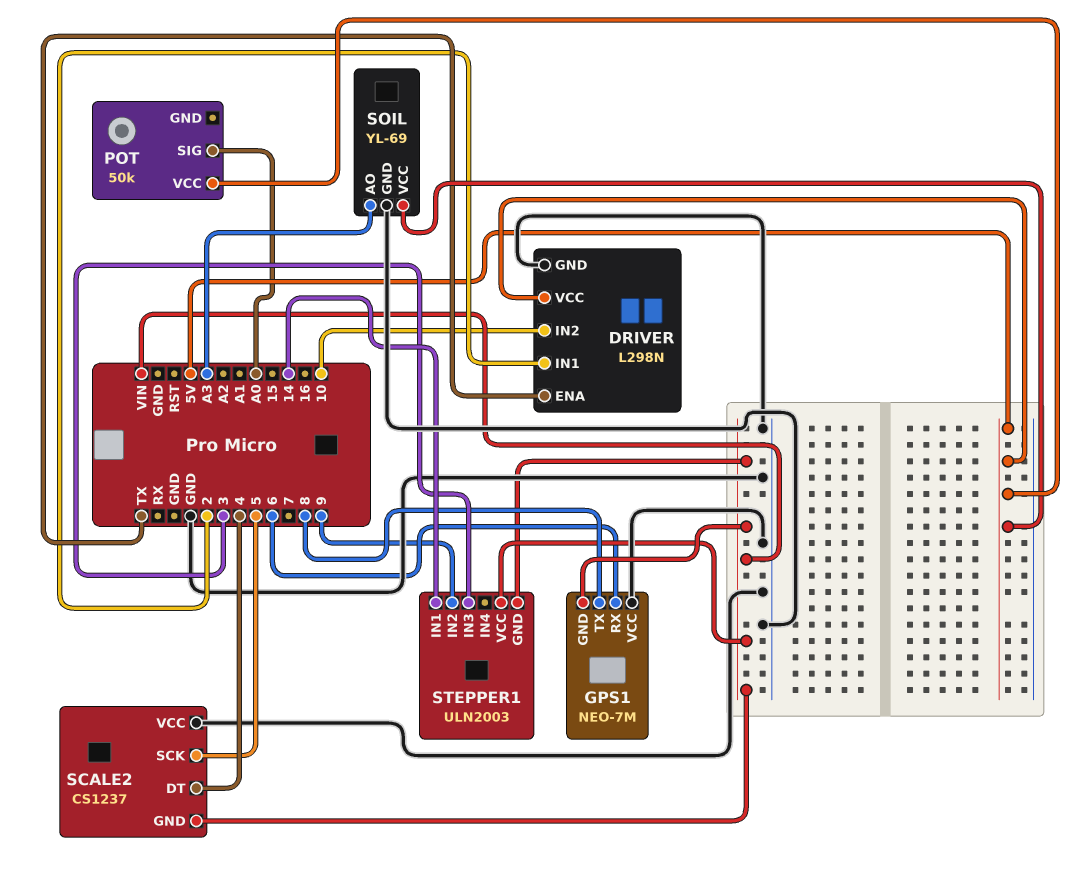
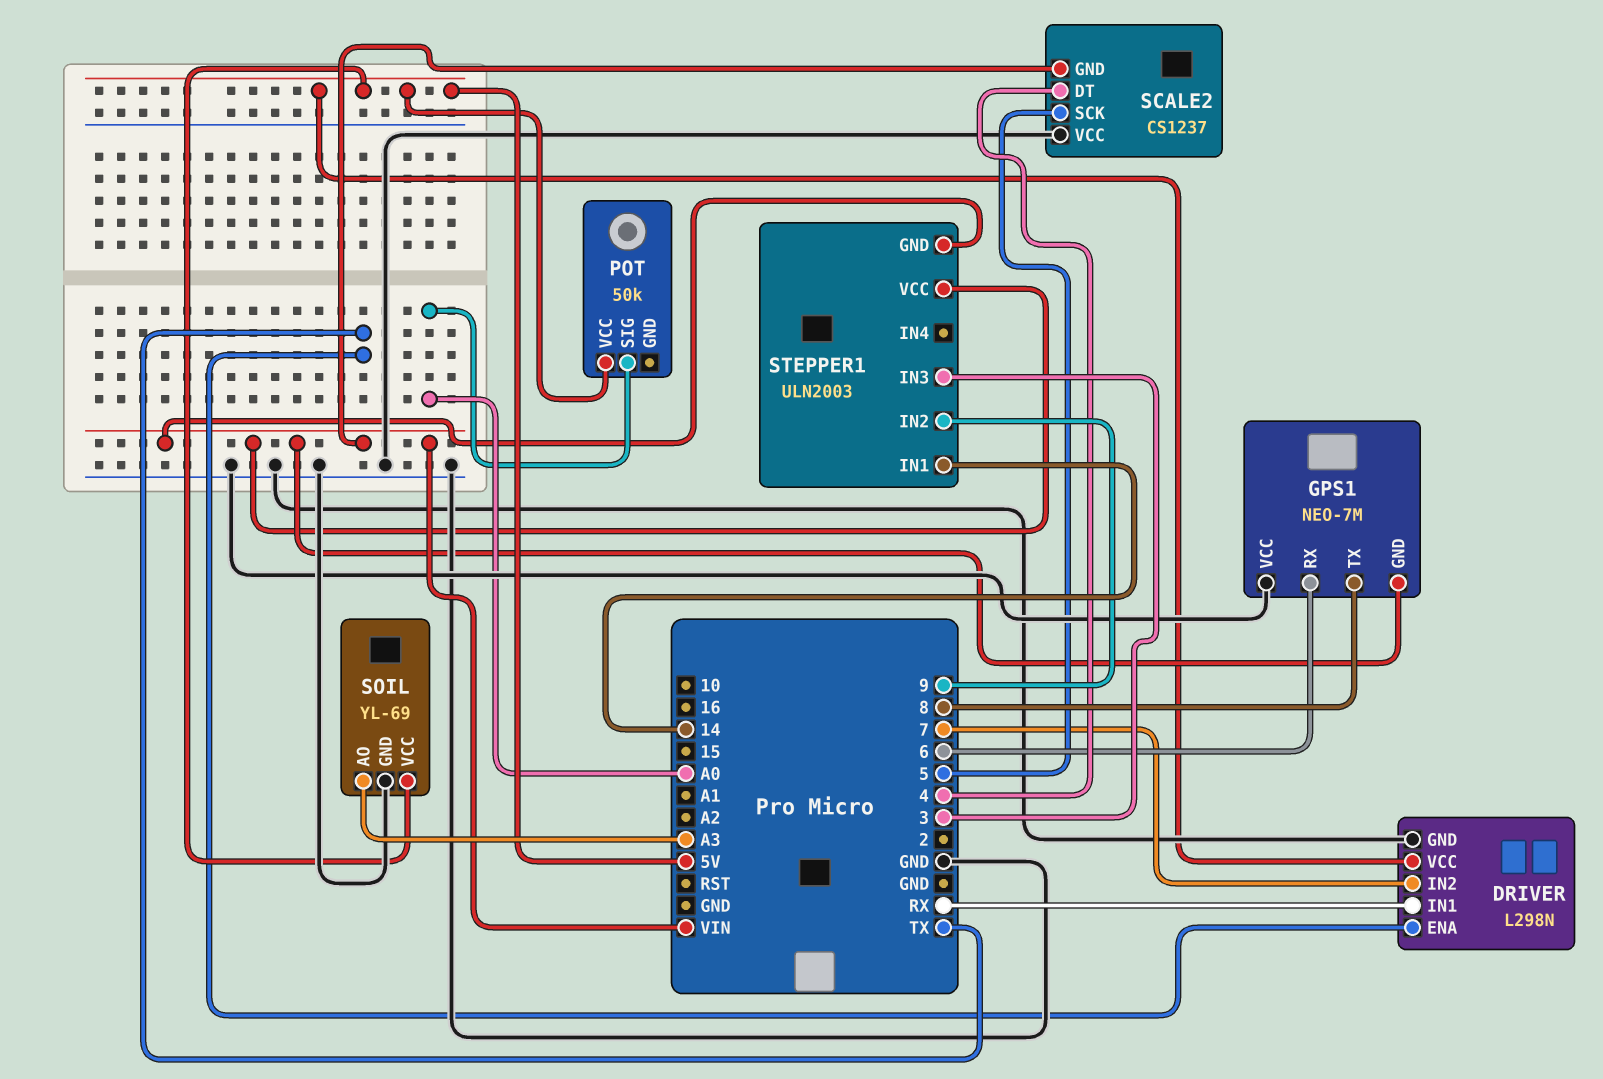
DRIVER pin IN1: 2 -> RX
DRIVER pin IN2: 10 -> 7

